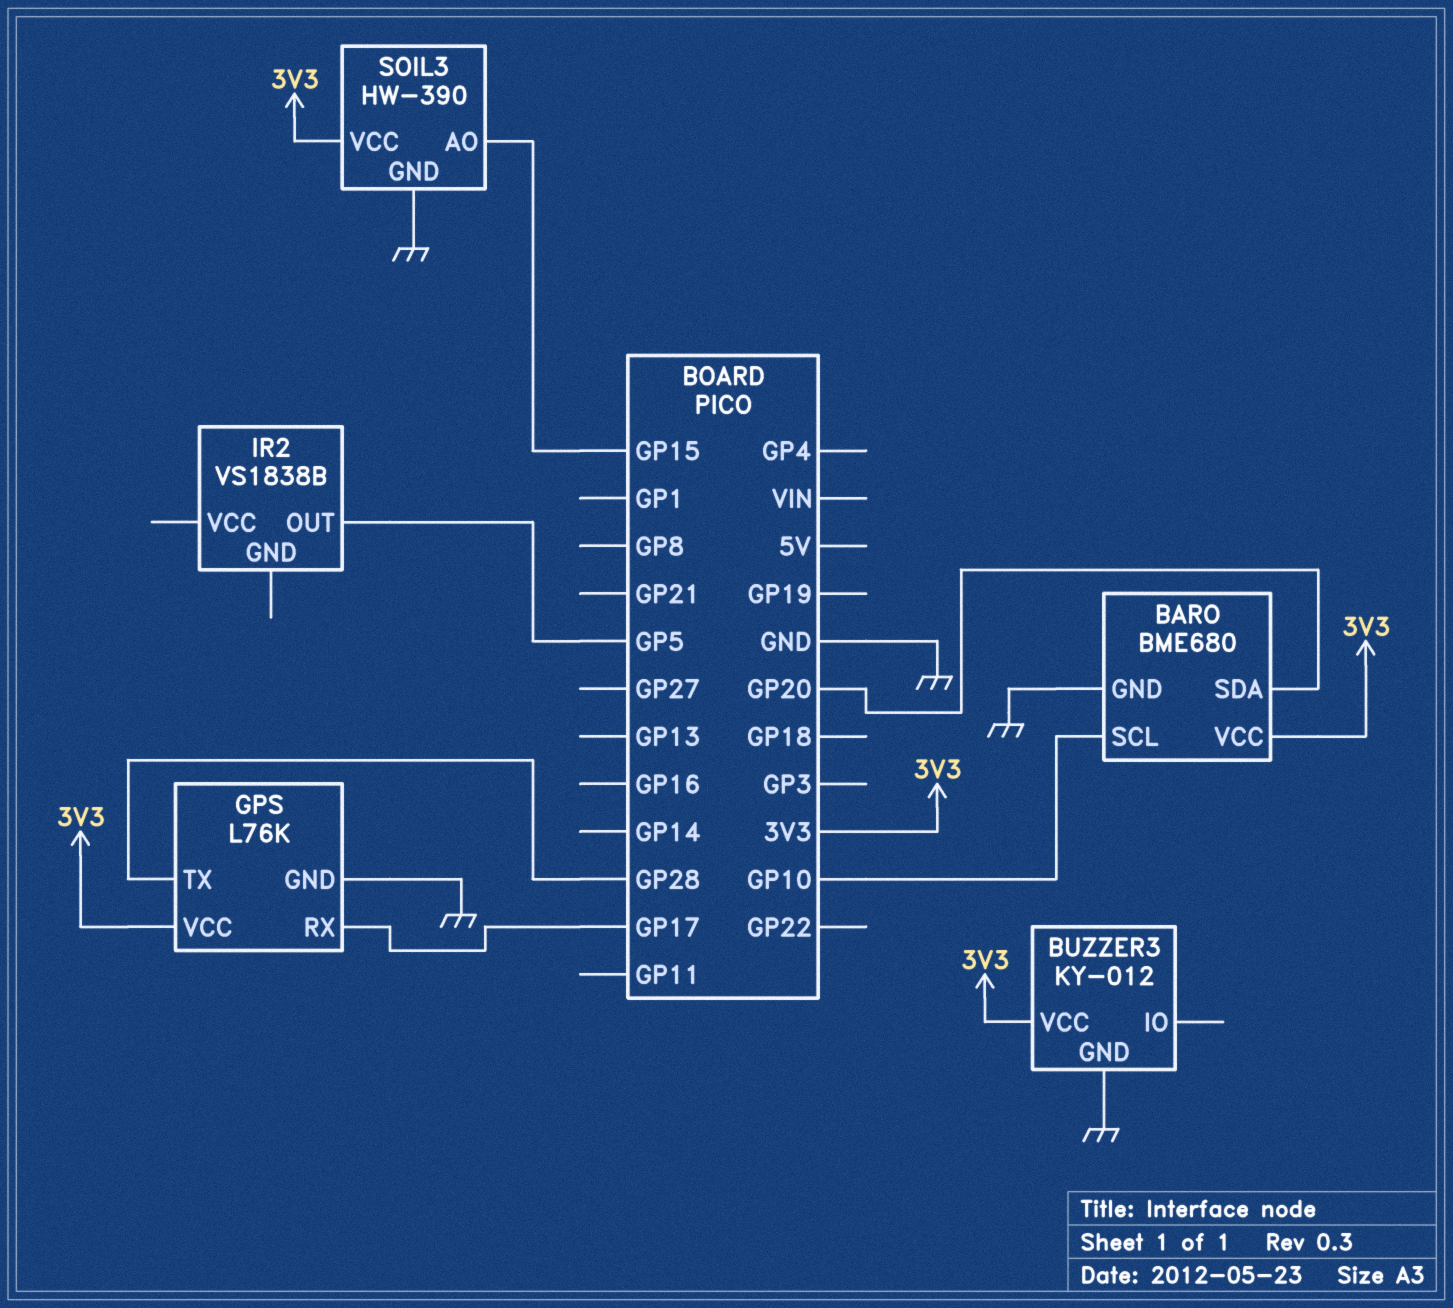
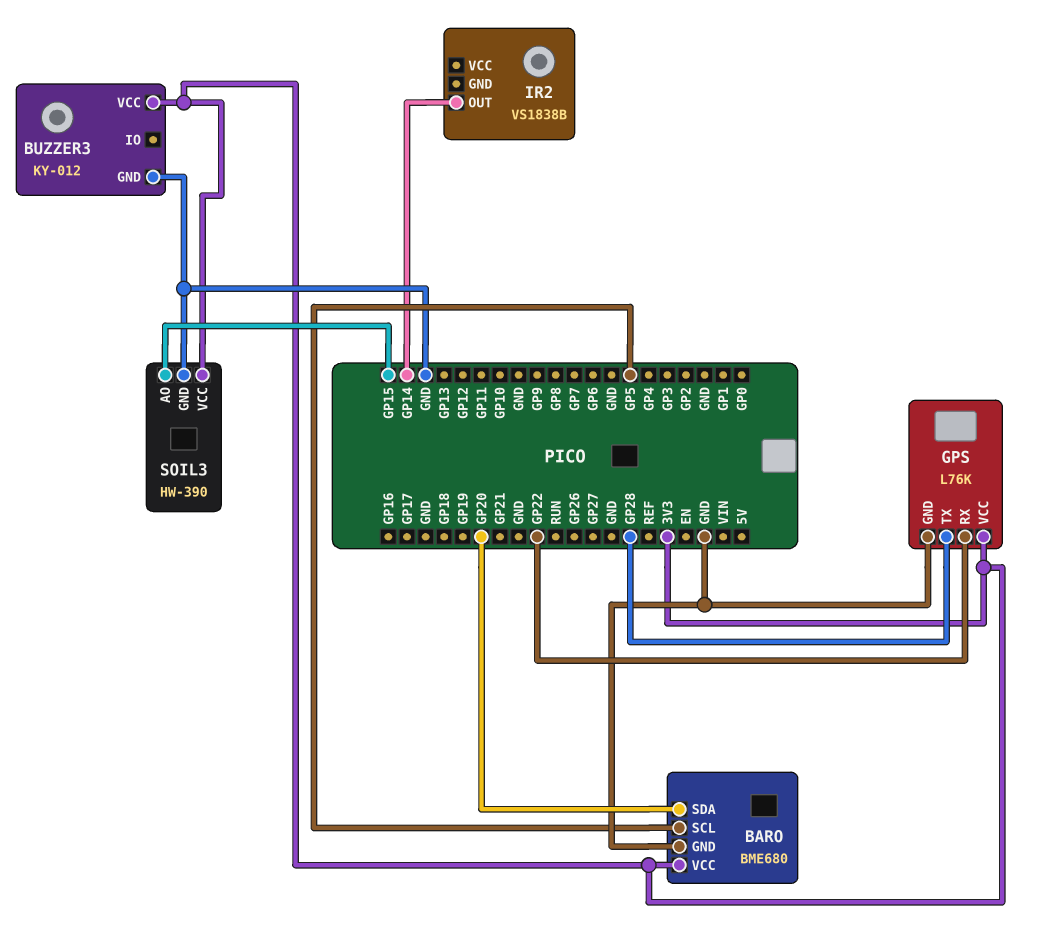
BARO pin SCL: GP10 -> GP5
GPS pin RX: GP17 -> GP22
IR2 pin OUT: GP5 -> GP14

